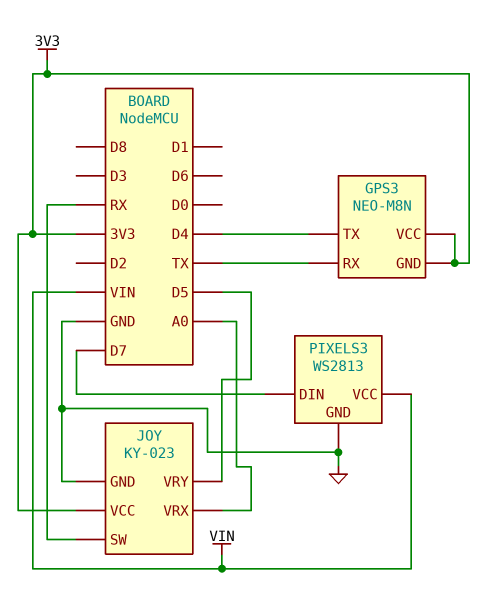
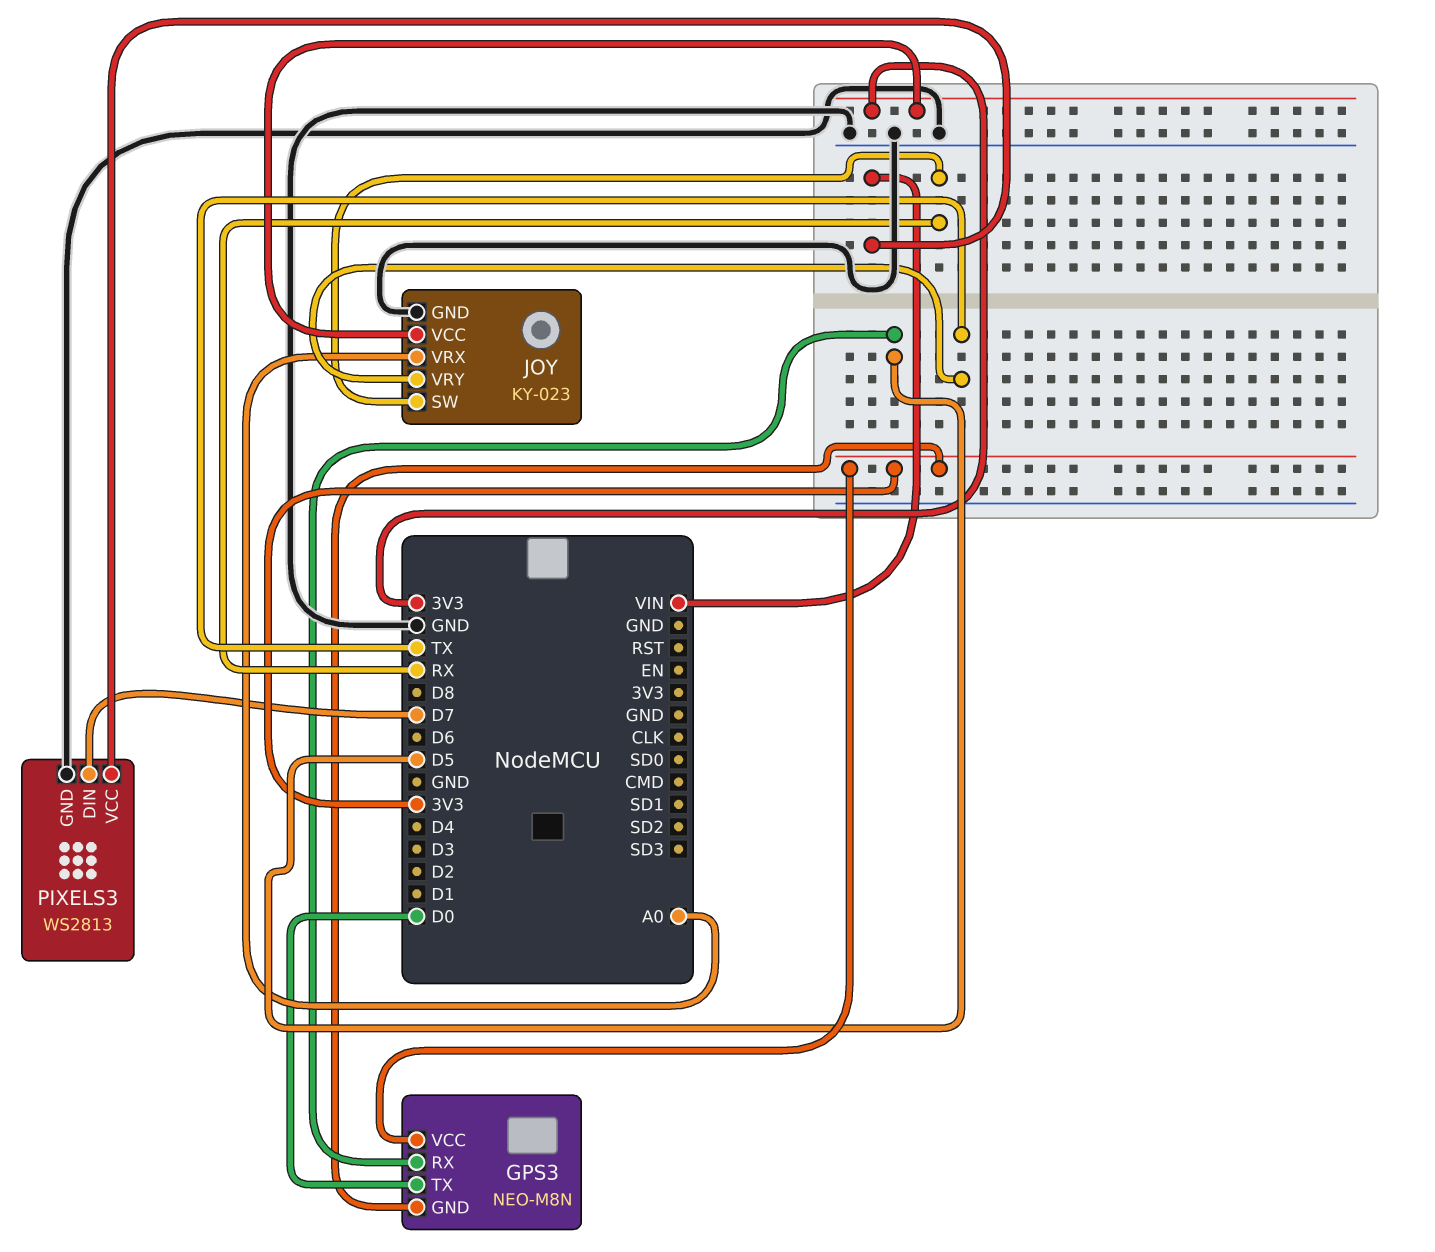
GPS3 pin RX: TX -> D5
GPS3 pin TX: D4 -> D0
JOY pin VRY: D5 -> TX

